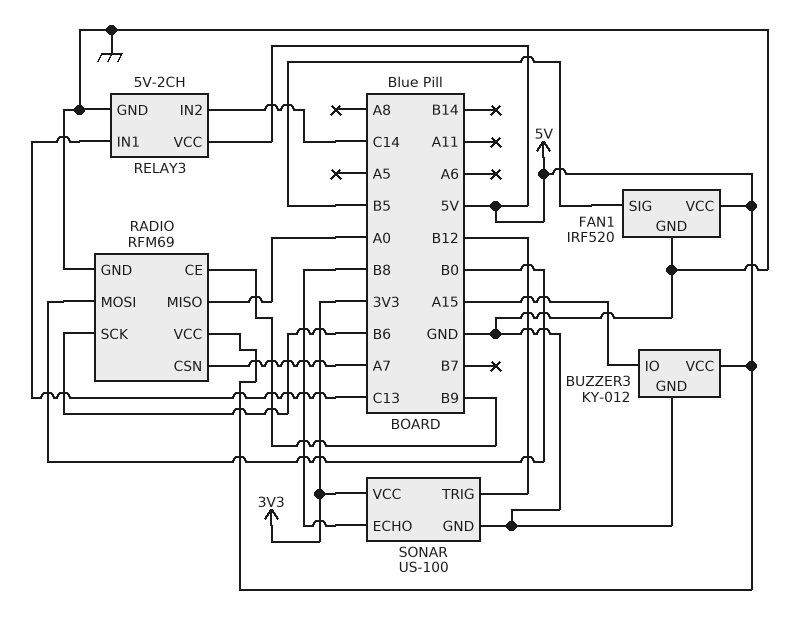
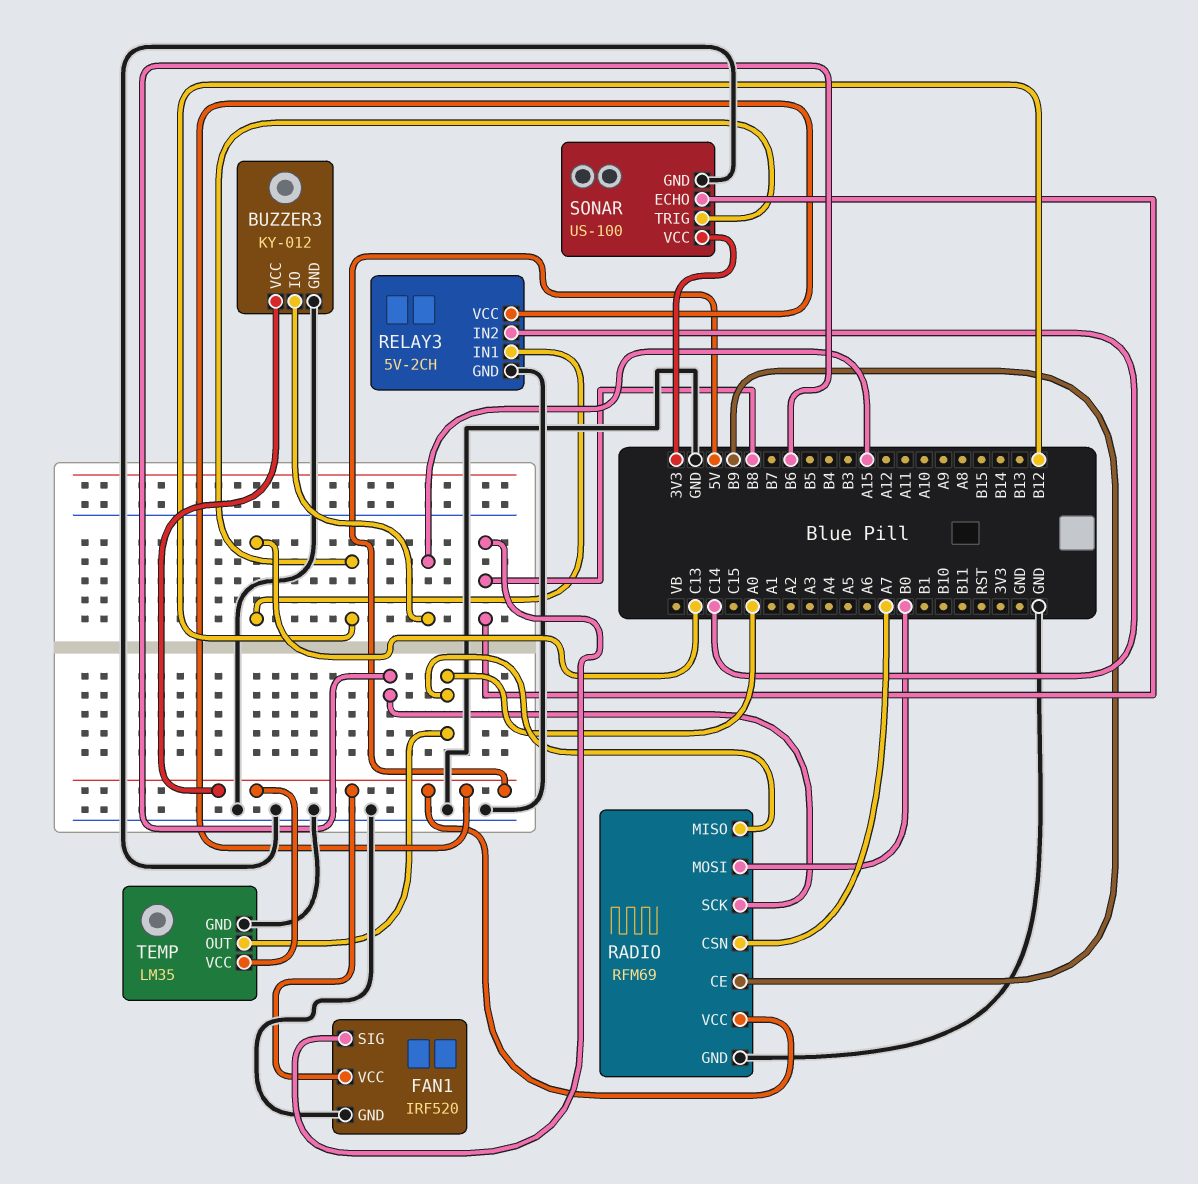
FAN1 pin SIG: B5 -> B8
TEMP: none -> LM35
TEMP pin GND: none -> GND
TEMP pin OUT: none -> A0
TEMP pin VCC: none -> 5V

